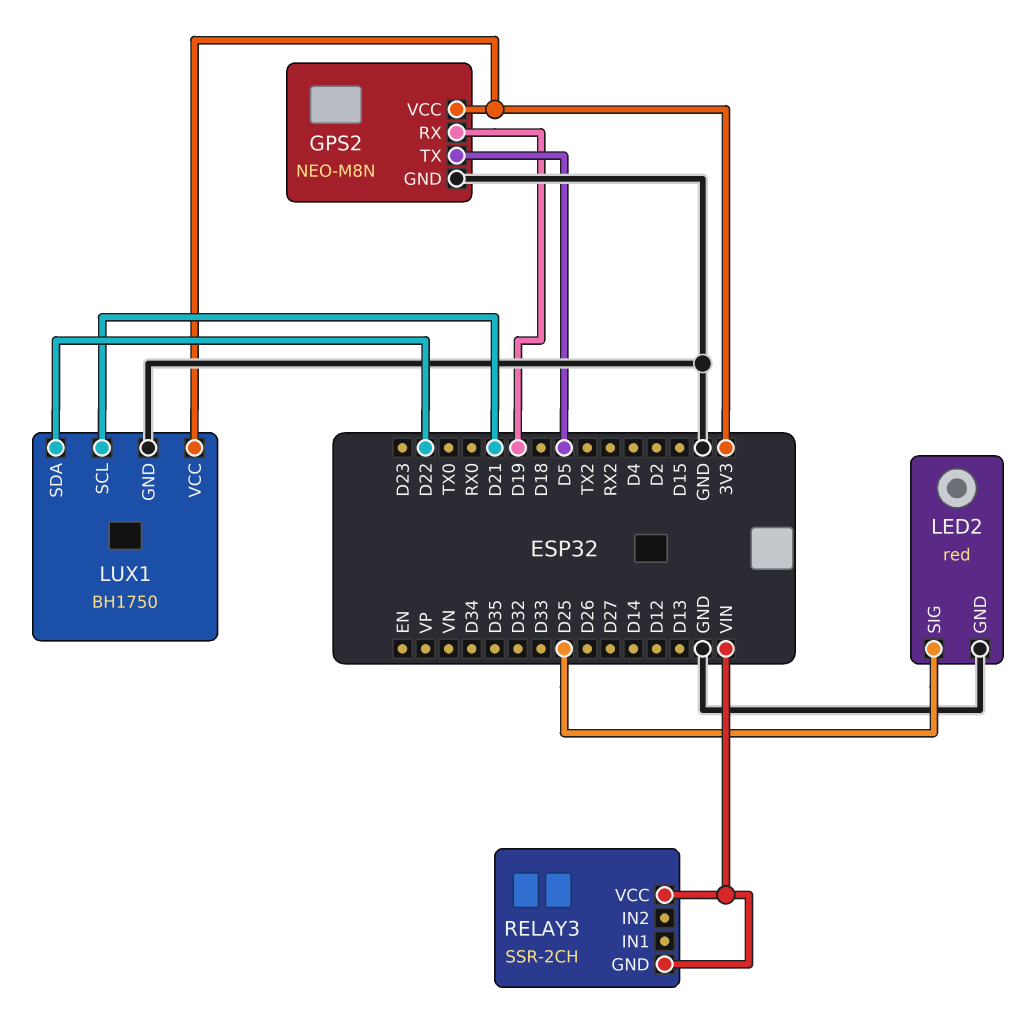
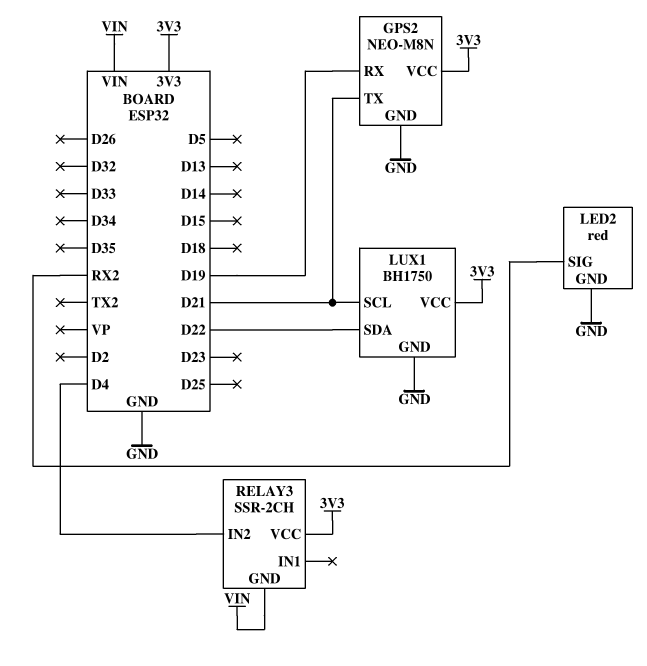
GPS2 pin TX: D5 -> D21
LED2 pin SIG: D25 -> RX2
RELAY3 pin IN2: none -> D4
RELAY3 pin VCC: VIN -> 3V3

